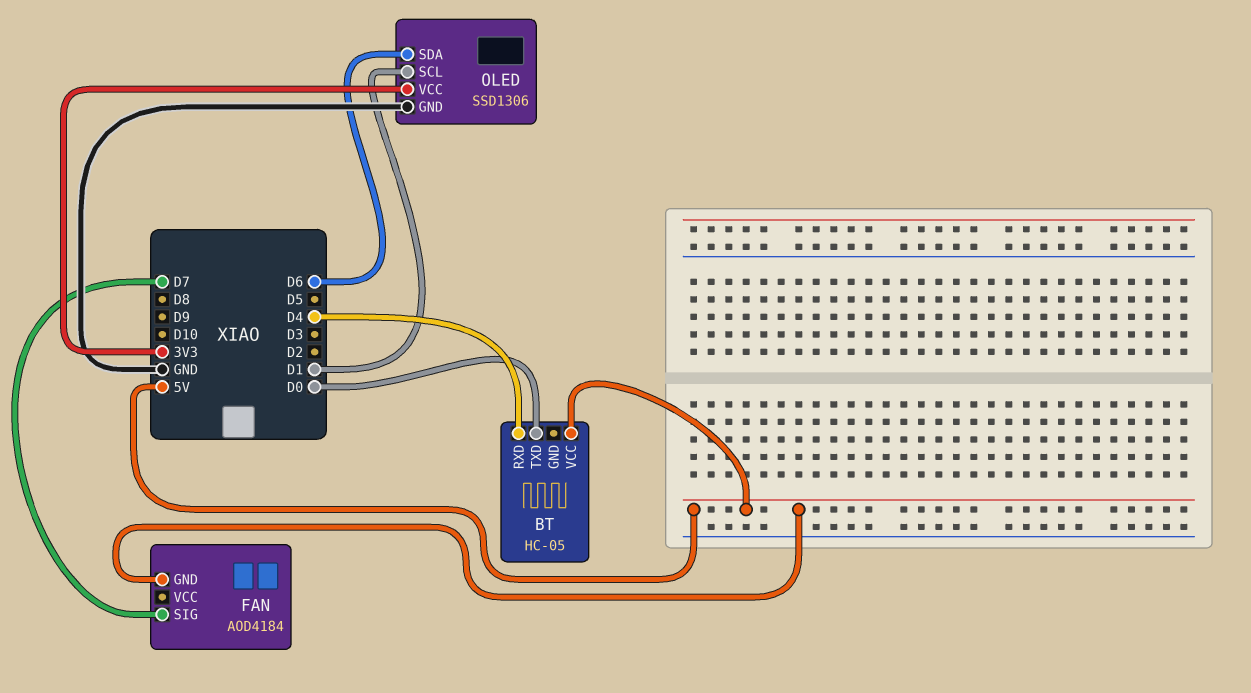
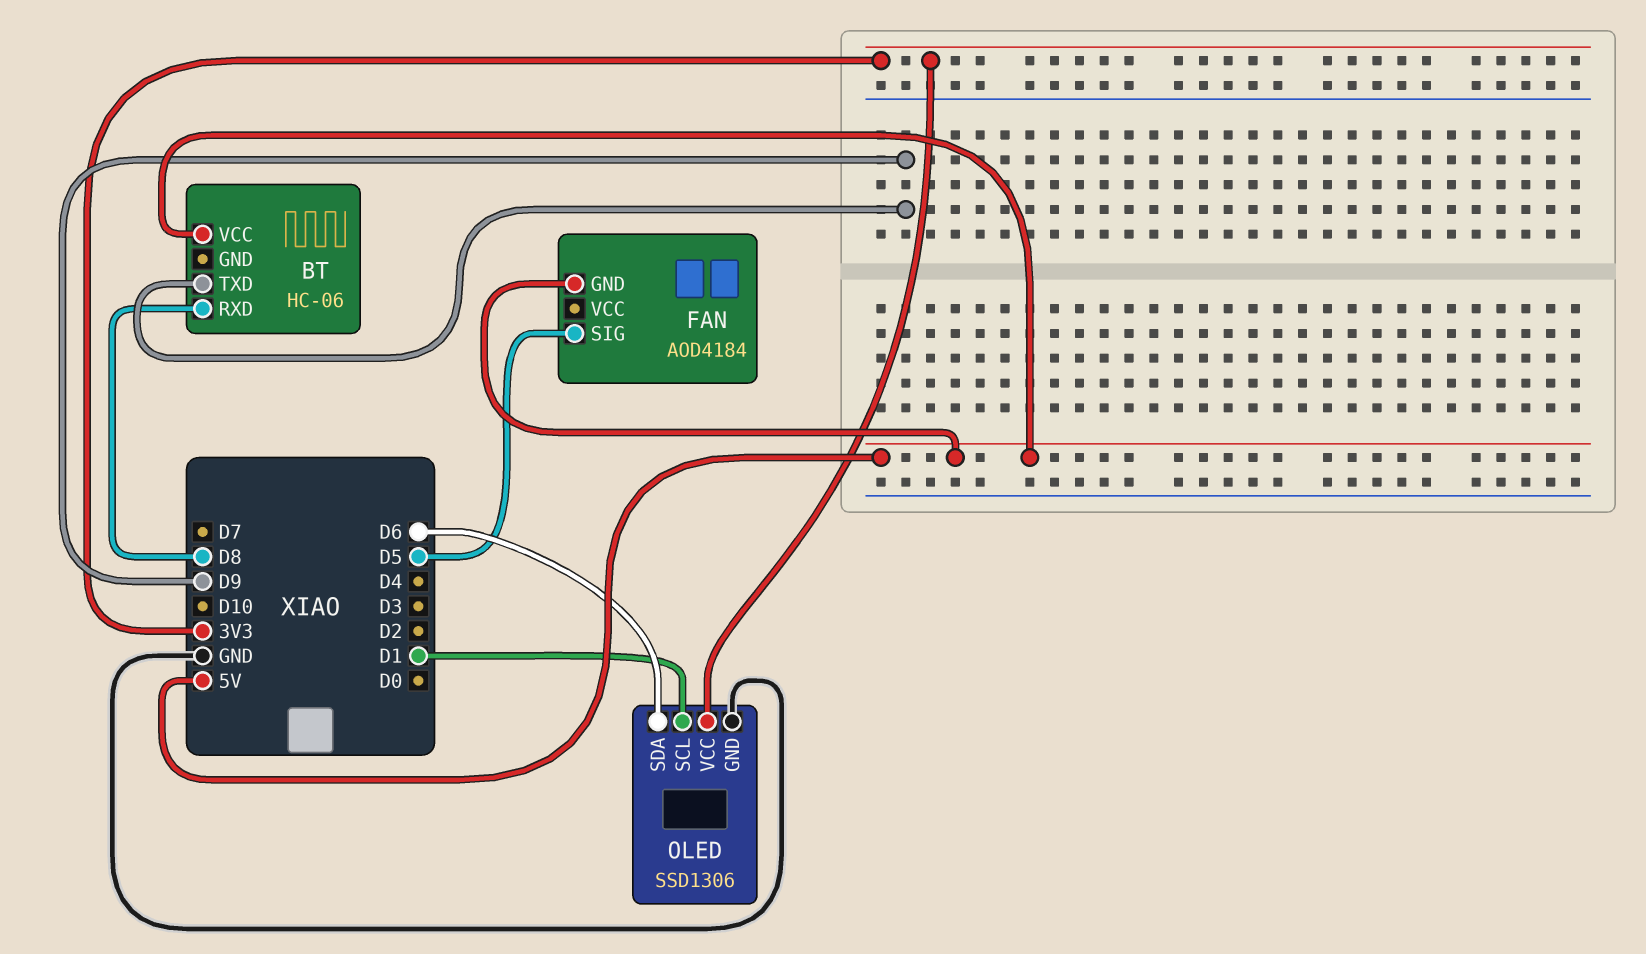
BT: HC-05 -> HC-06
BT pin RXD: D4 -> D8
BT pin TXD: D0 -> D9
FAN pin SIG: D7 -> D5

